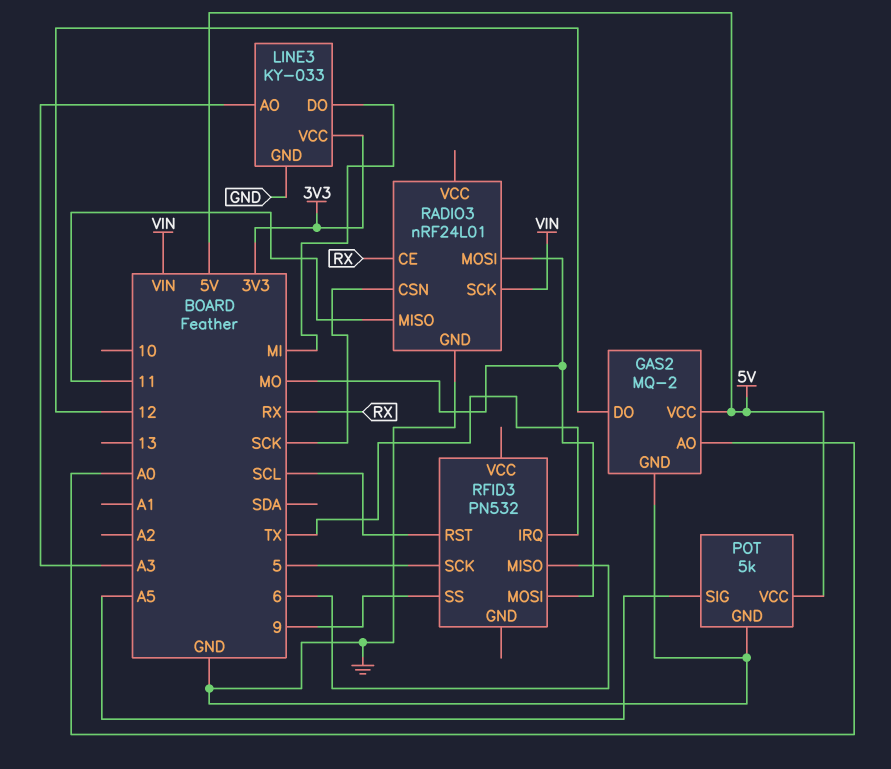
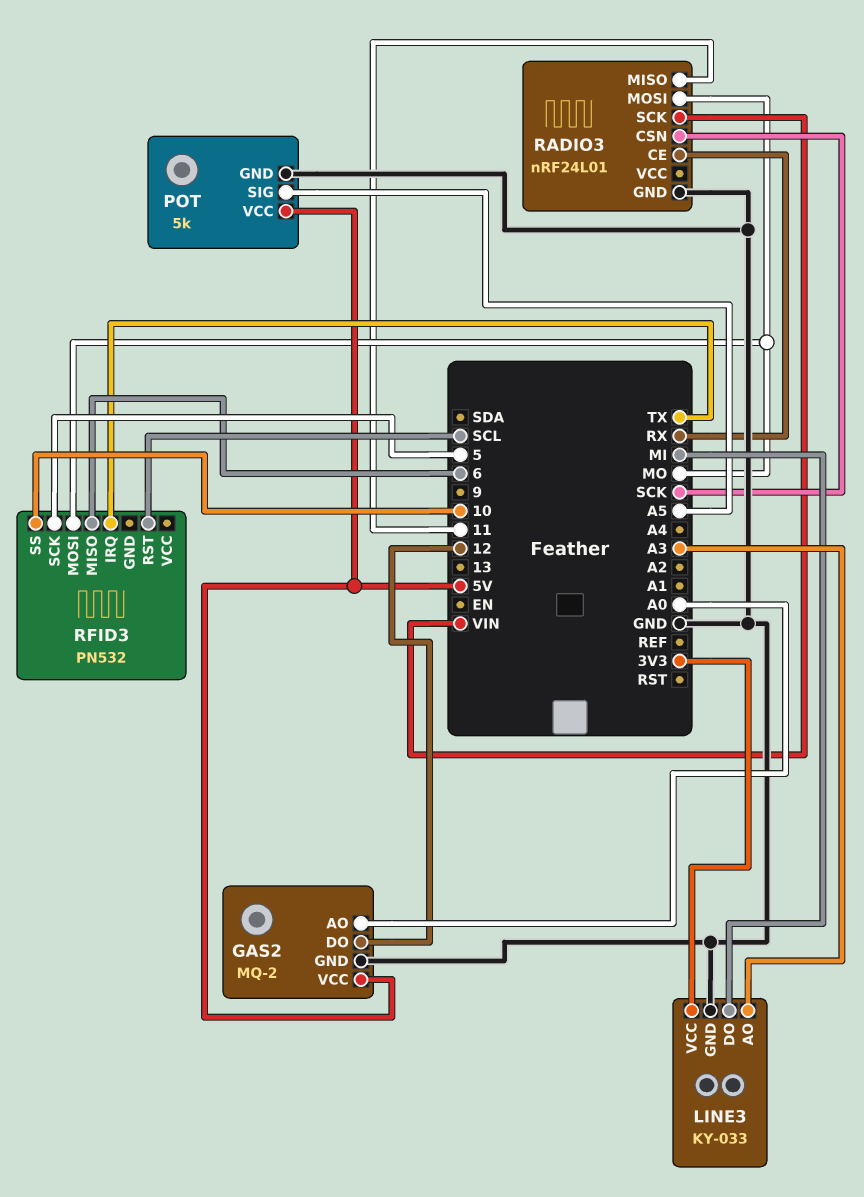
RFID3 pin SS: 9 -> 10

